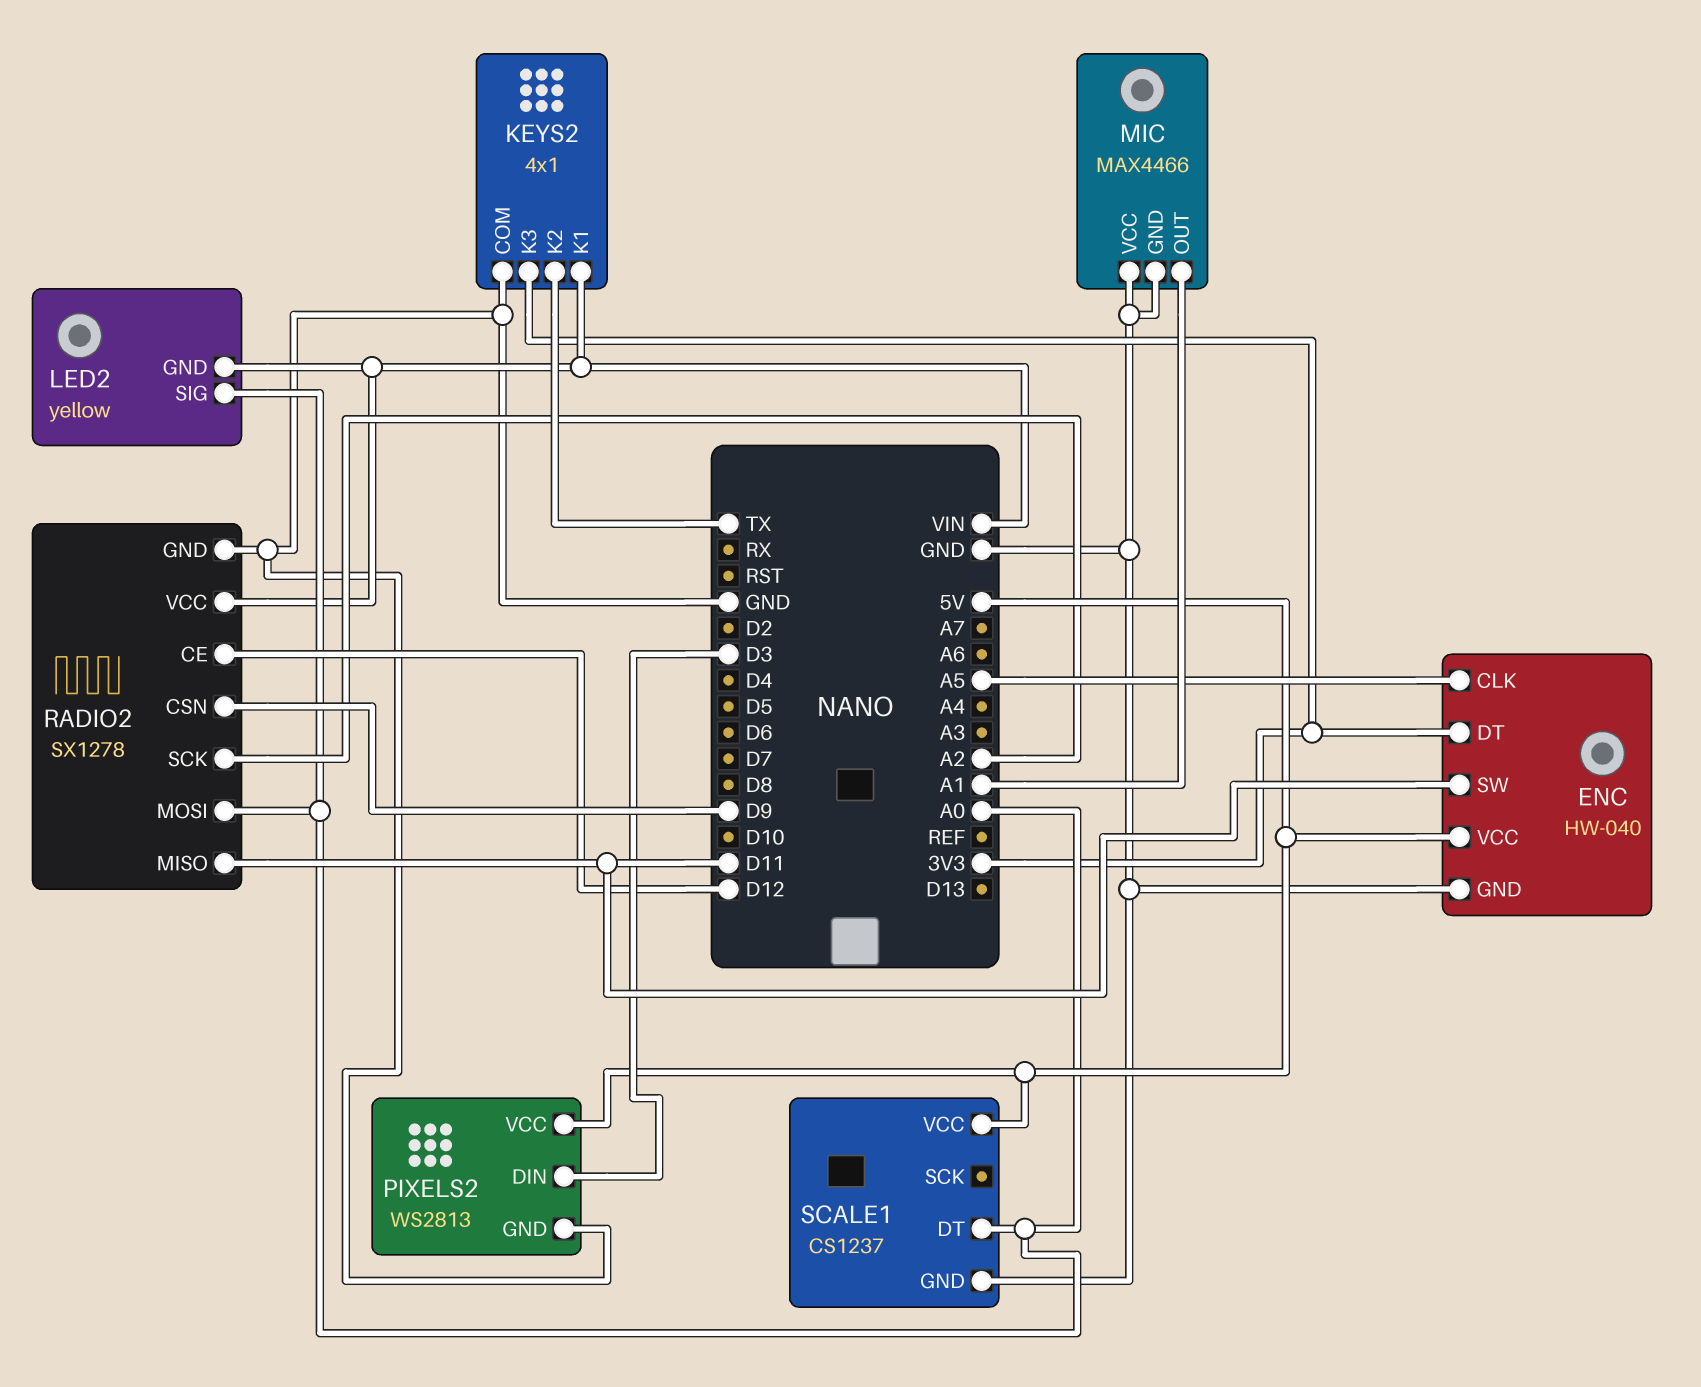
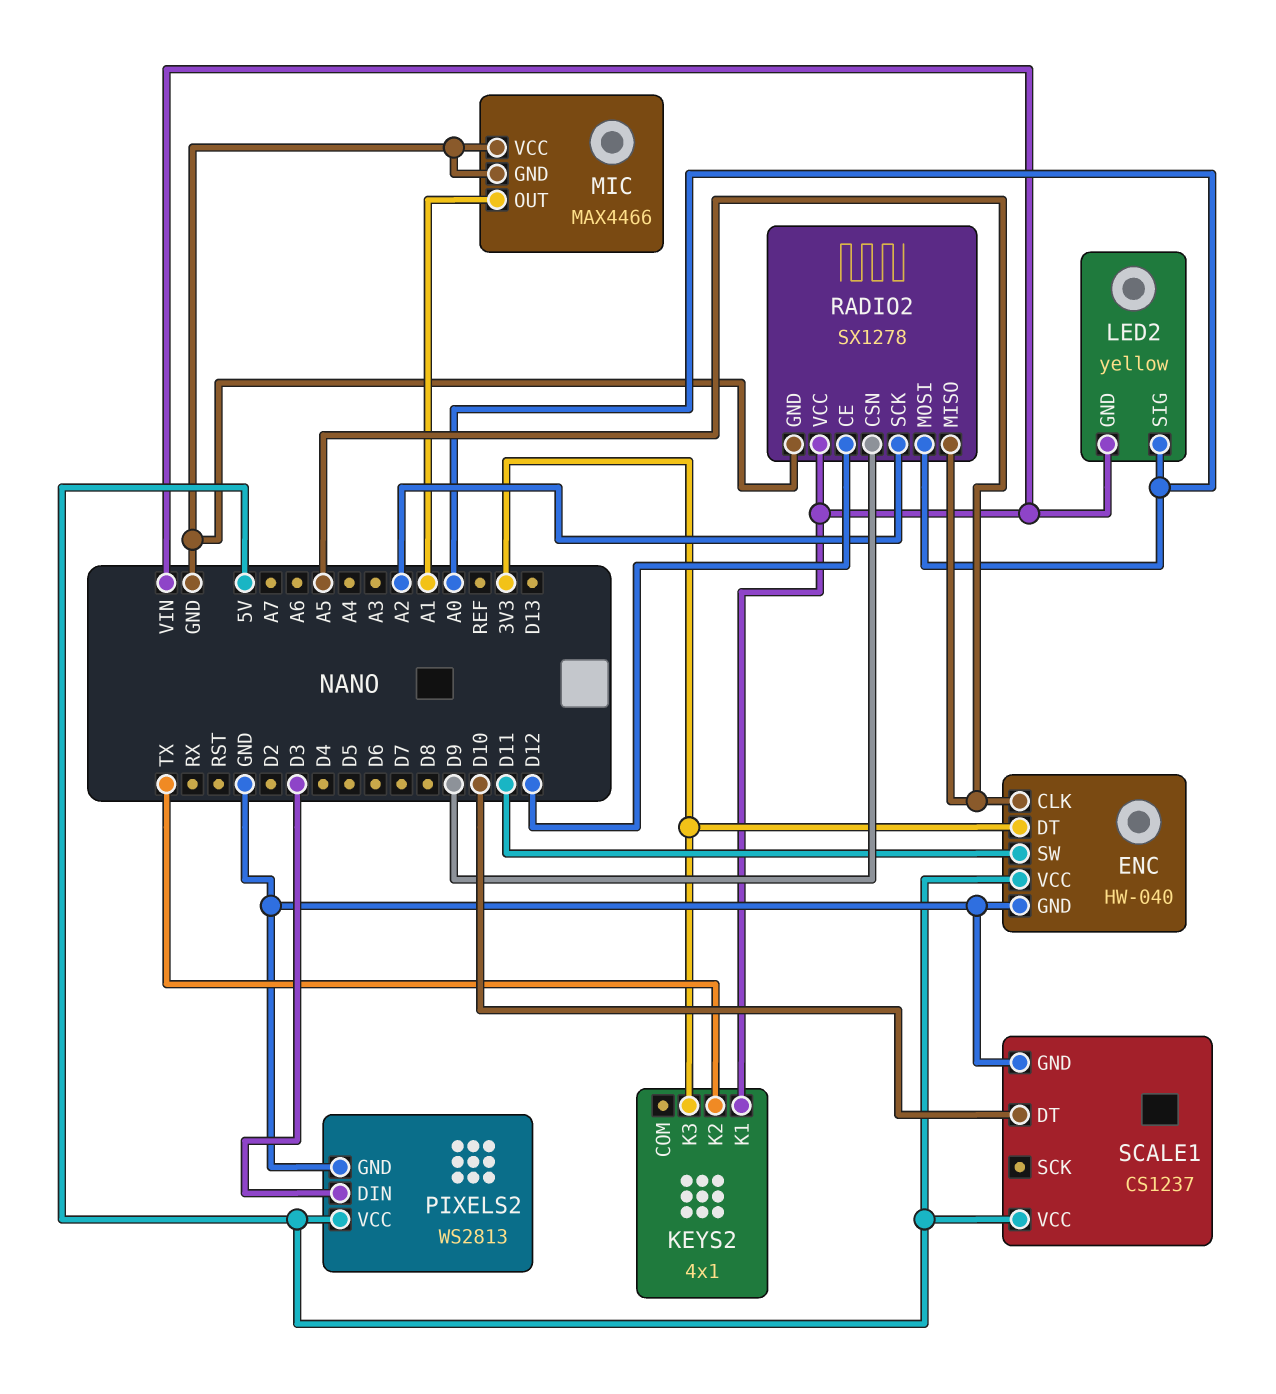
KEYS2 pin COM: GND -> none
RADIO2 pin MISO: D11 -> A5
SCALE1 pin DT: A0 -> D10

